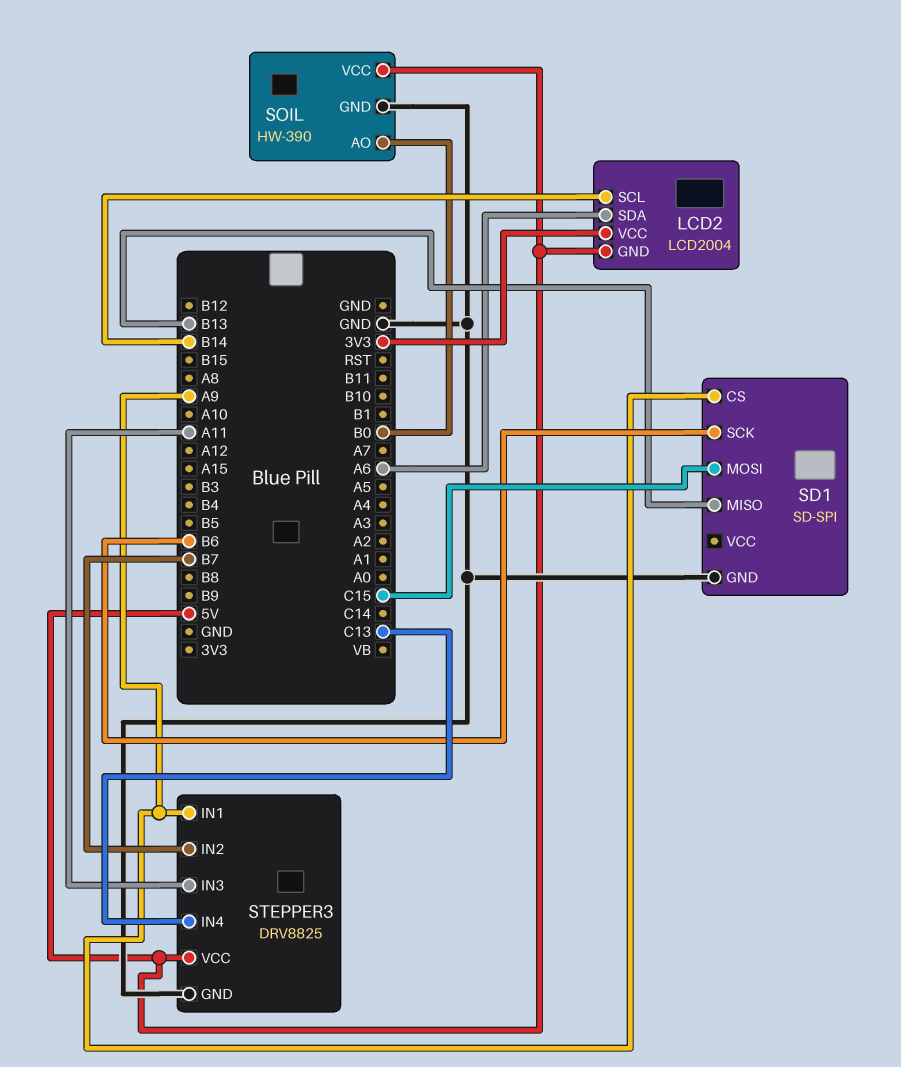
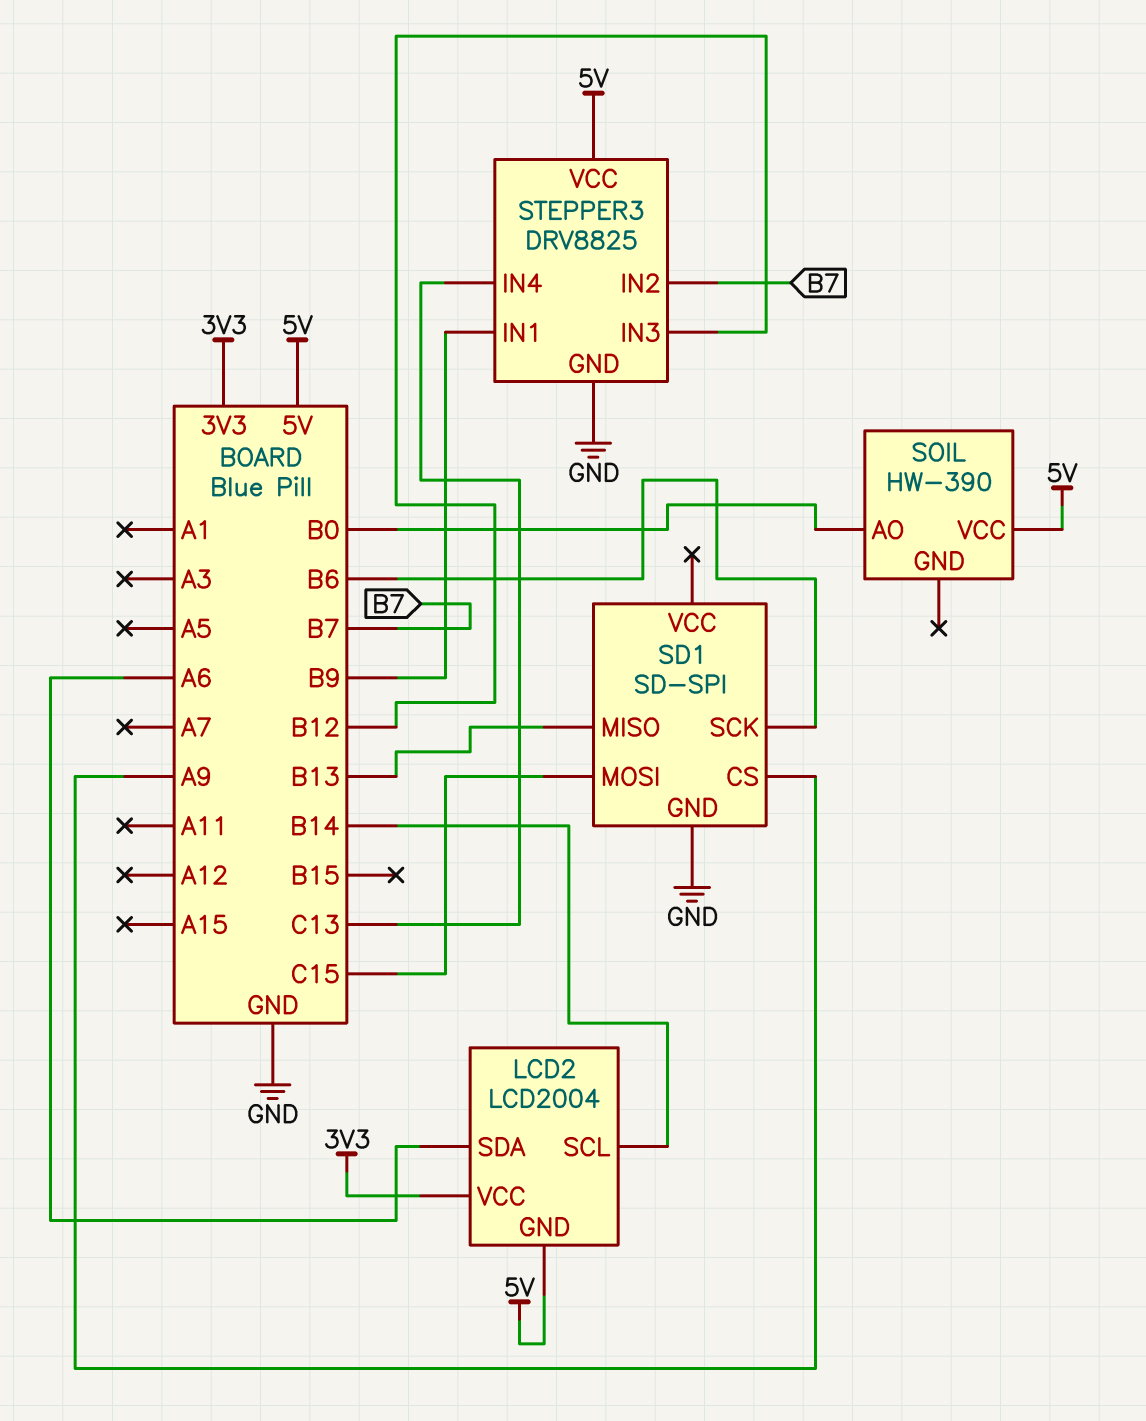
SOIL pin GND: GND -> none
STEPPER3 pin IN1: A9 -> B9
STEPPER3 pin IN3: A11 -> B12

